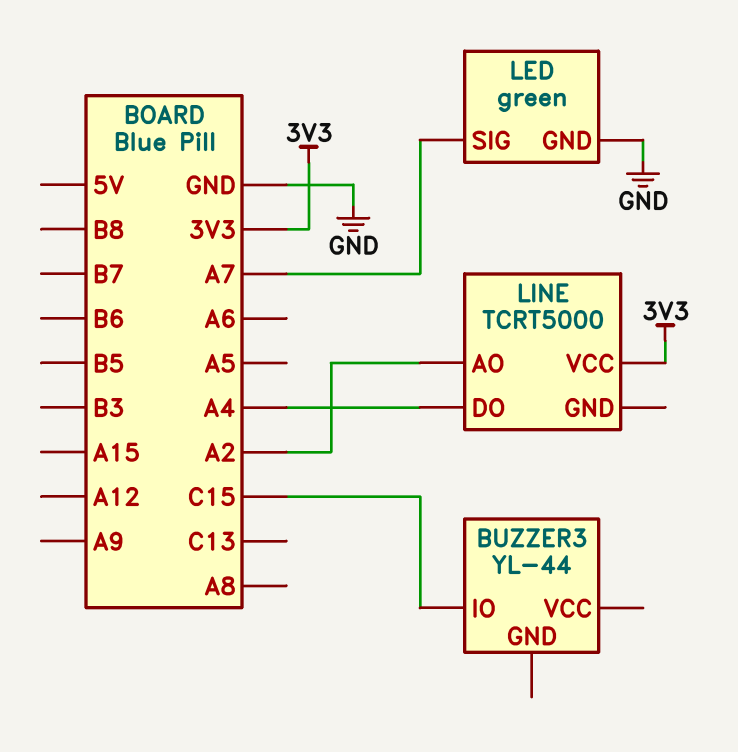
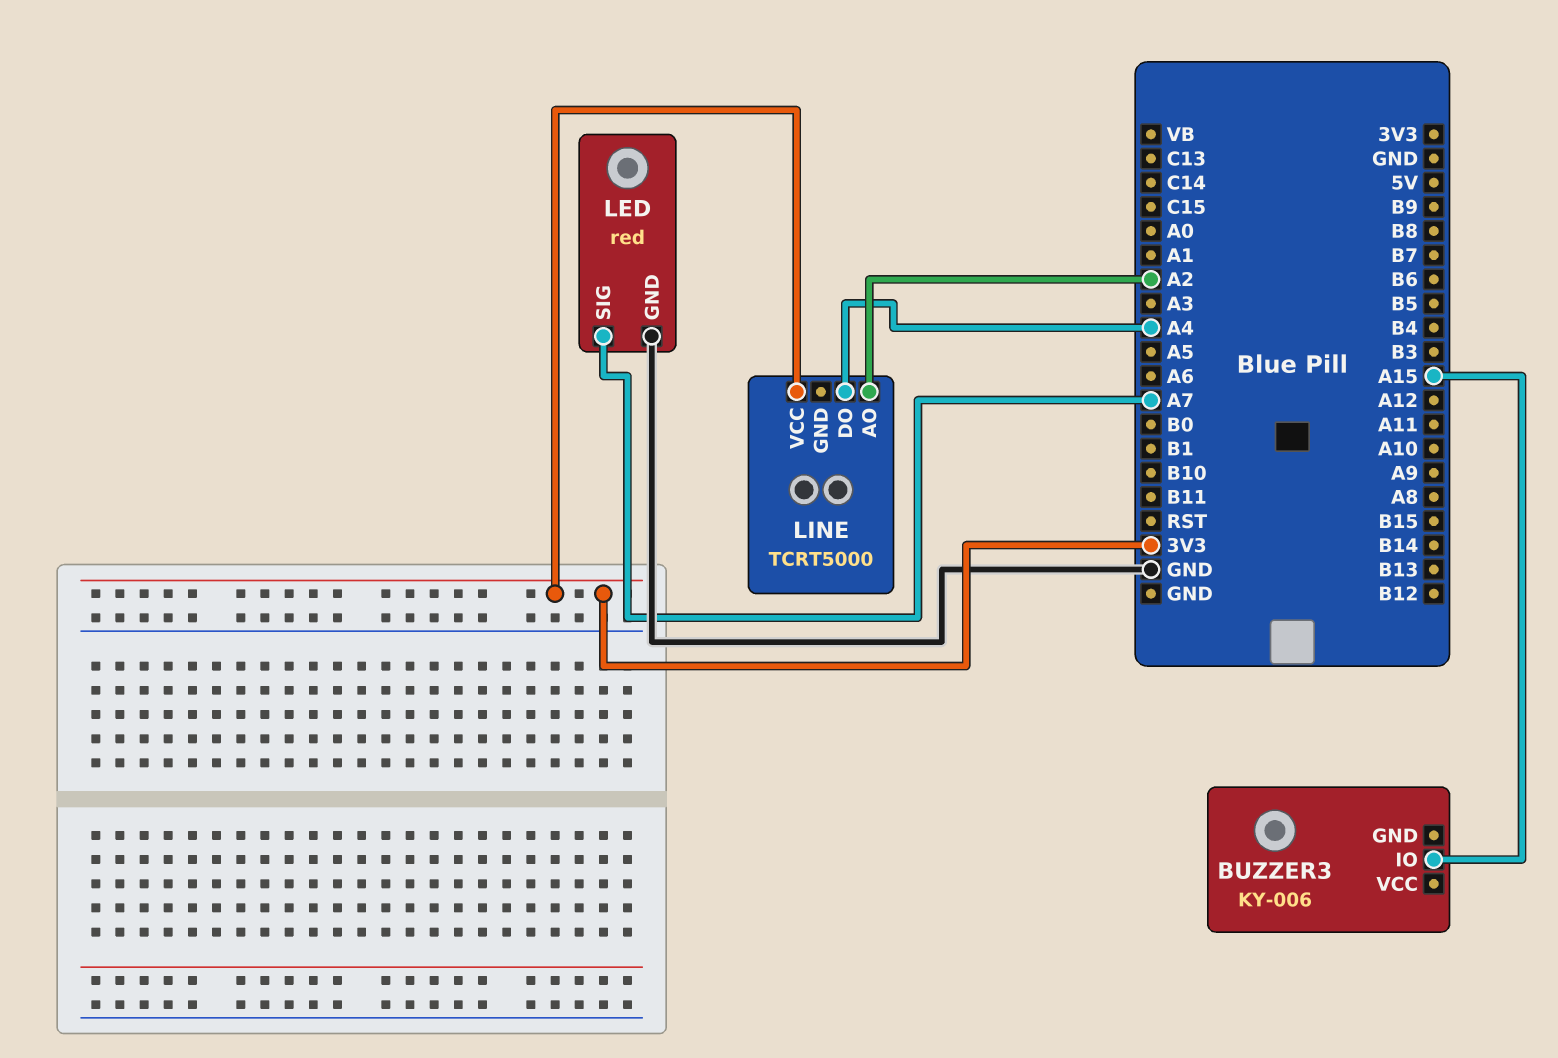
BUZZER3: YL-44 -> KY-006
BUZZER3 pin IO: C15 -> A15
LED: green -> red

